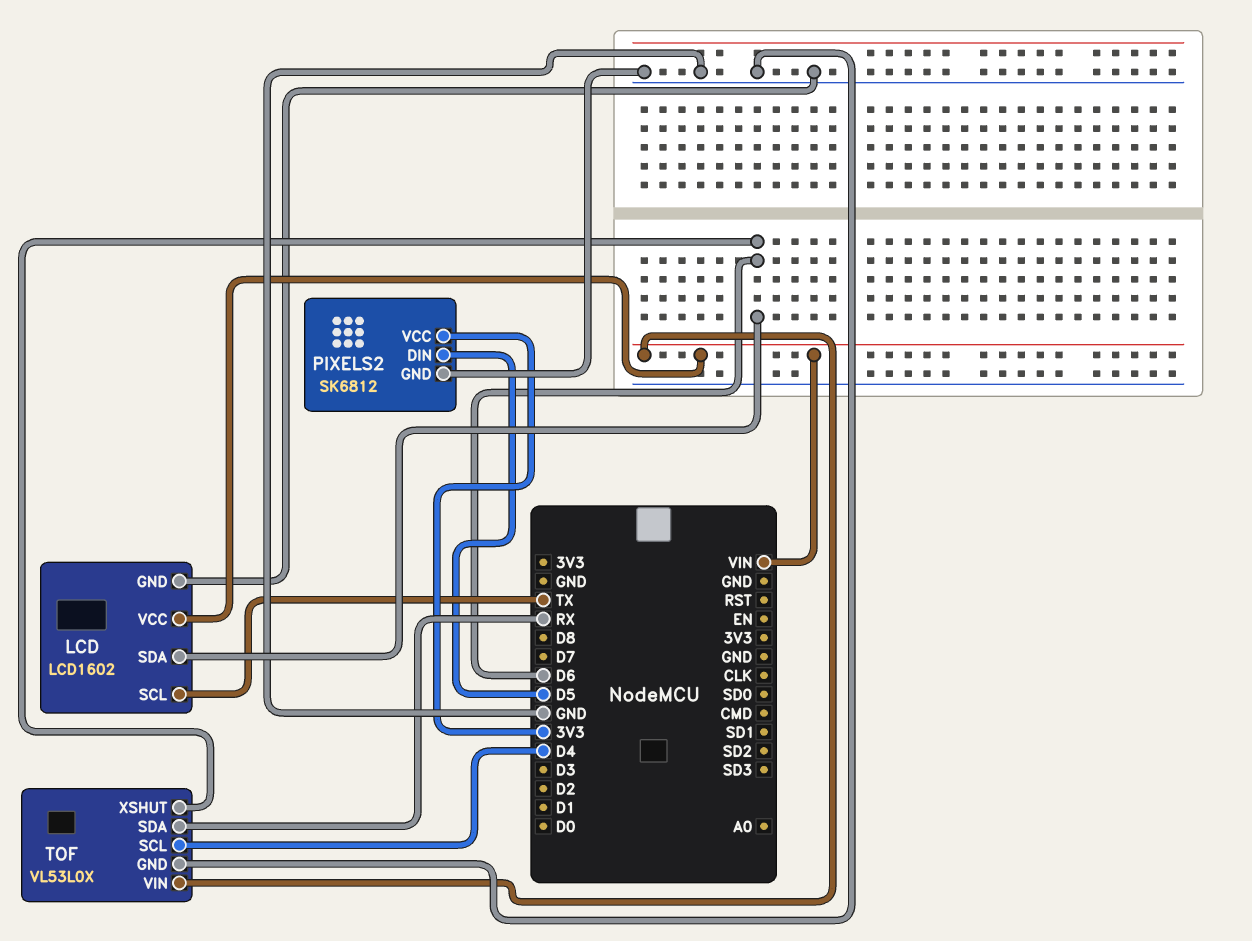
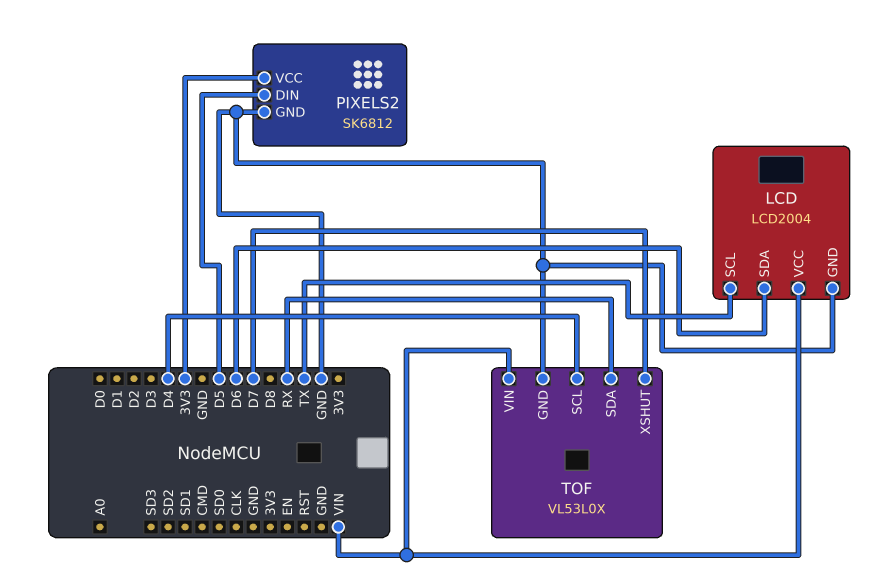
LCD: LCD1602 -> LCD2004
TOF pin XSHUT: D6 -> D7

